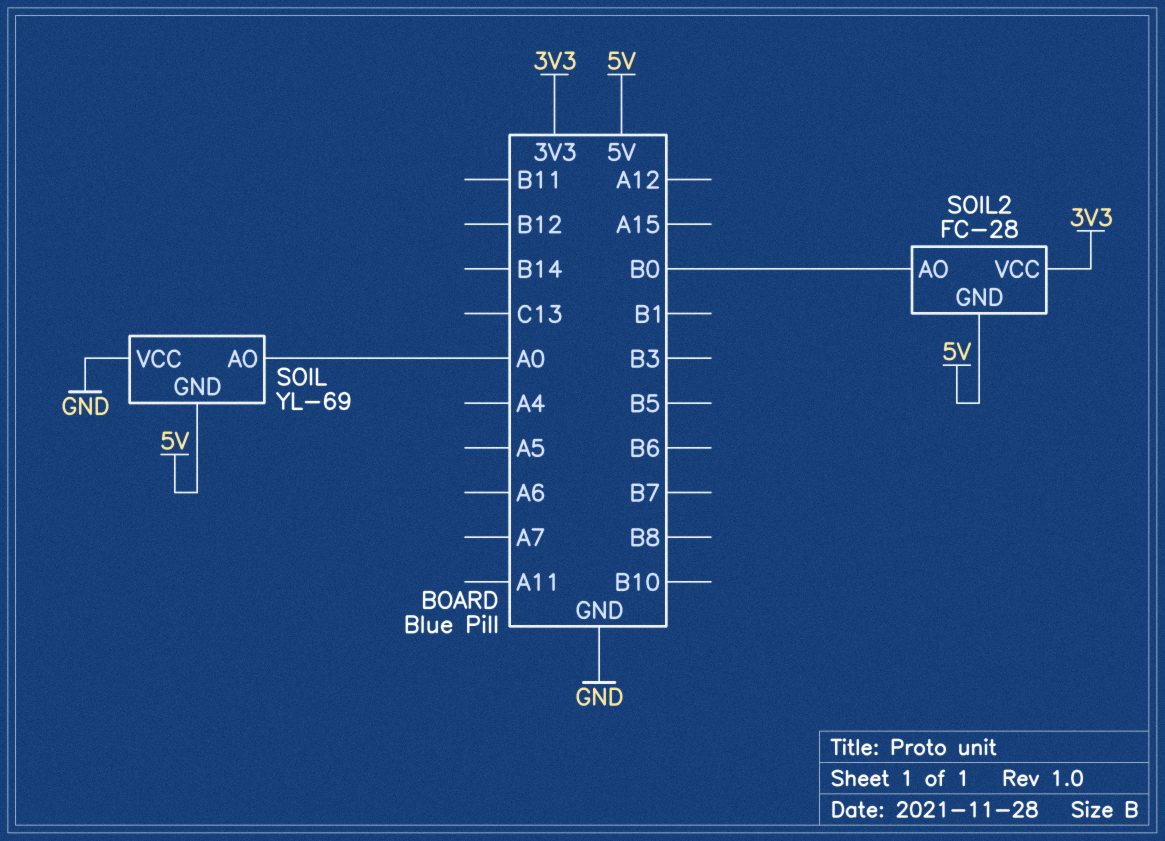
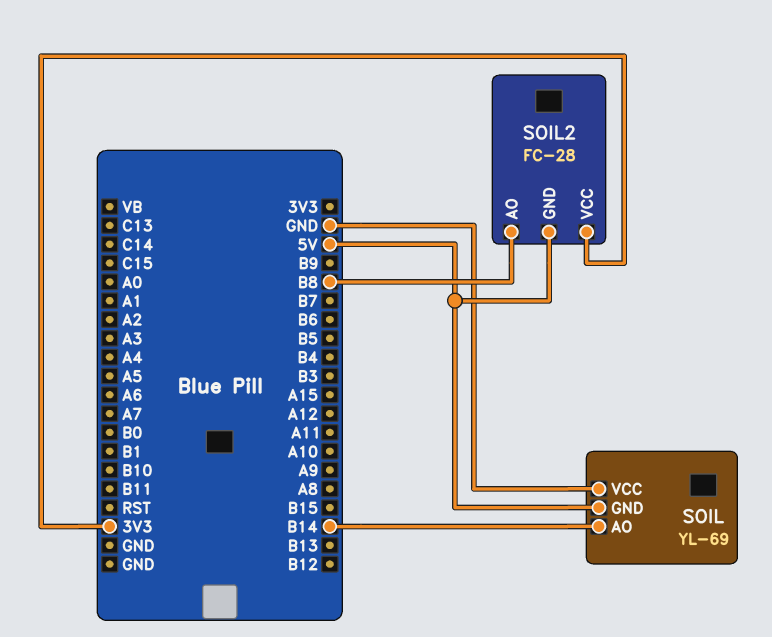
SOIL pin AO: A0 -> B14
SOIL2 pin AO: B0 -> B8

